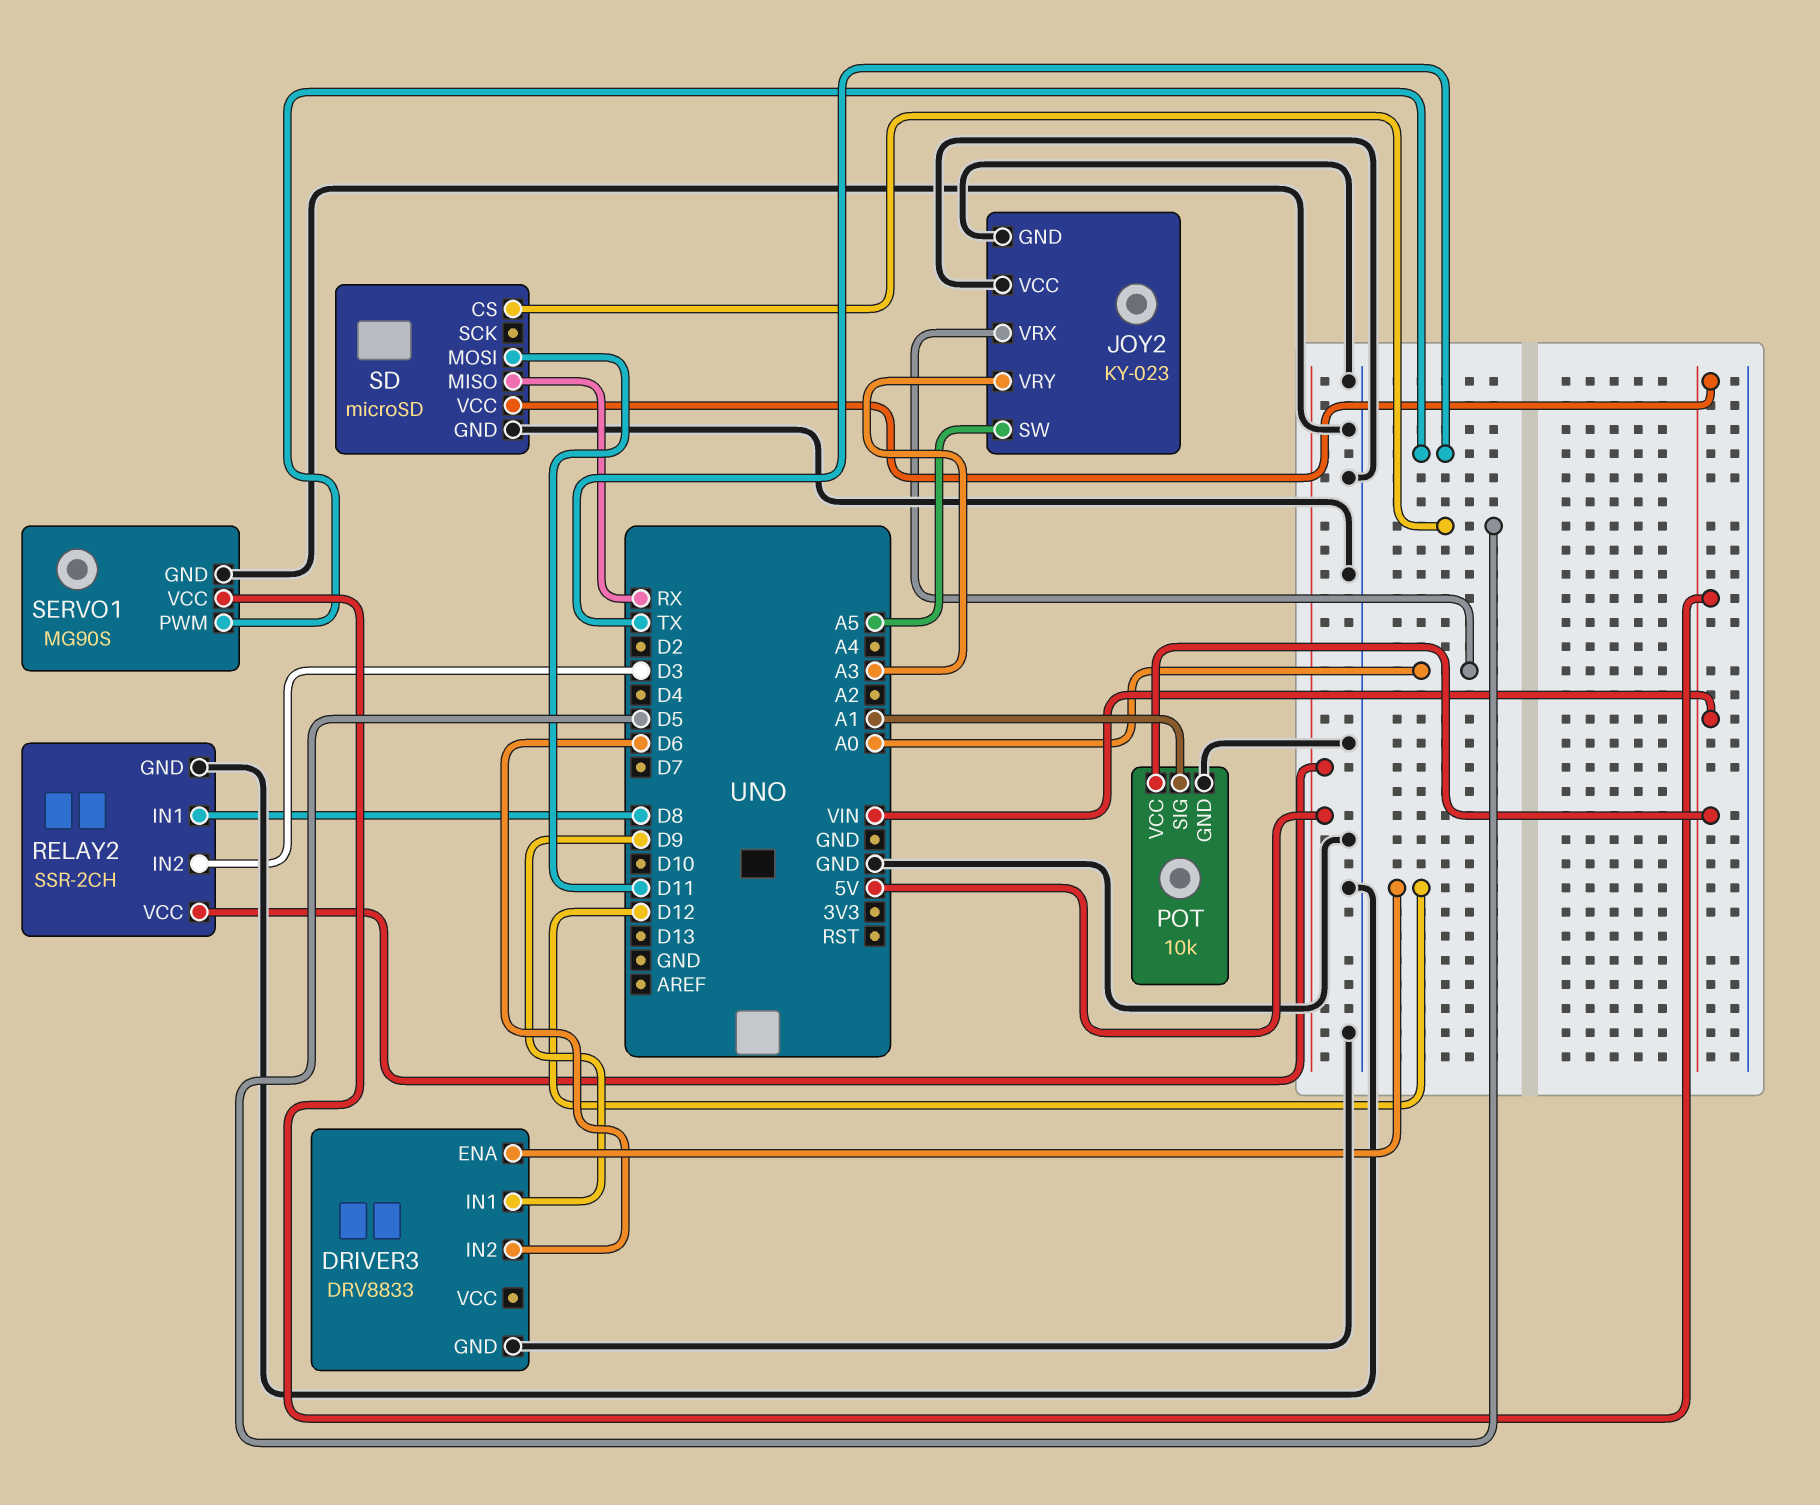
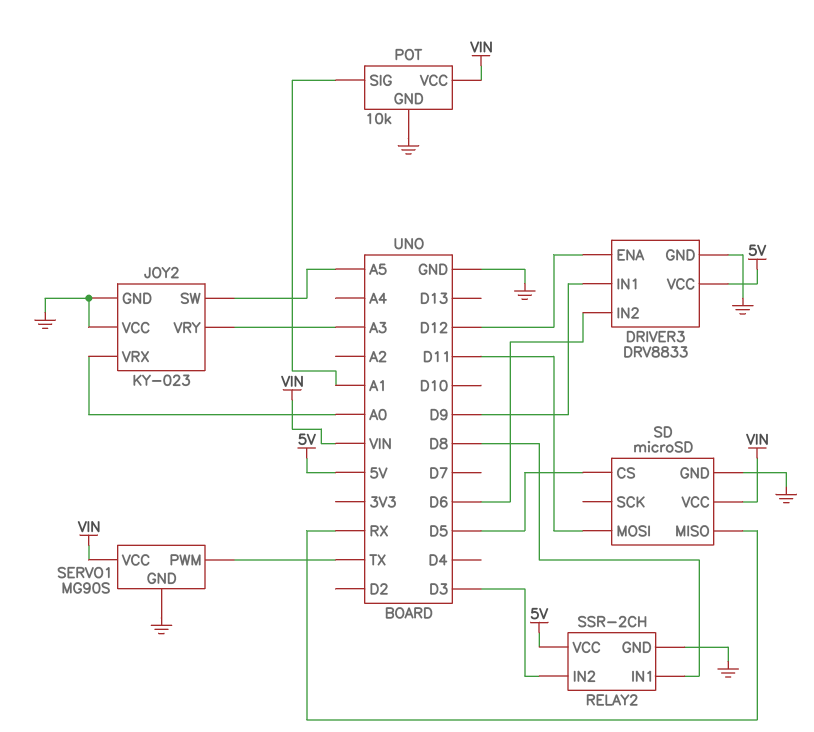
DRIVER3 pin VCC: none -> 5V

